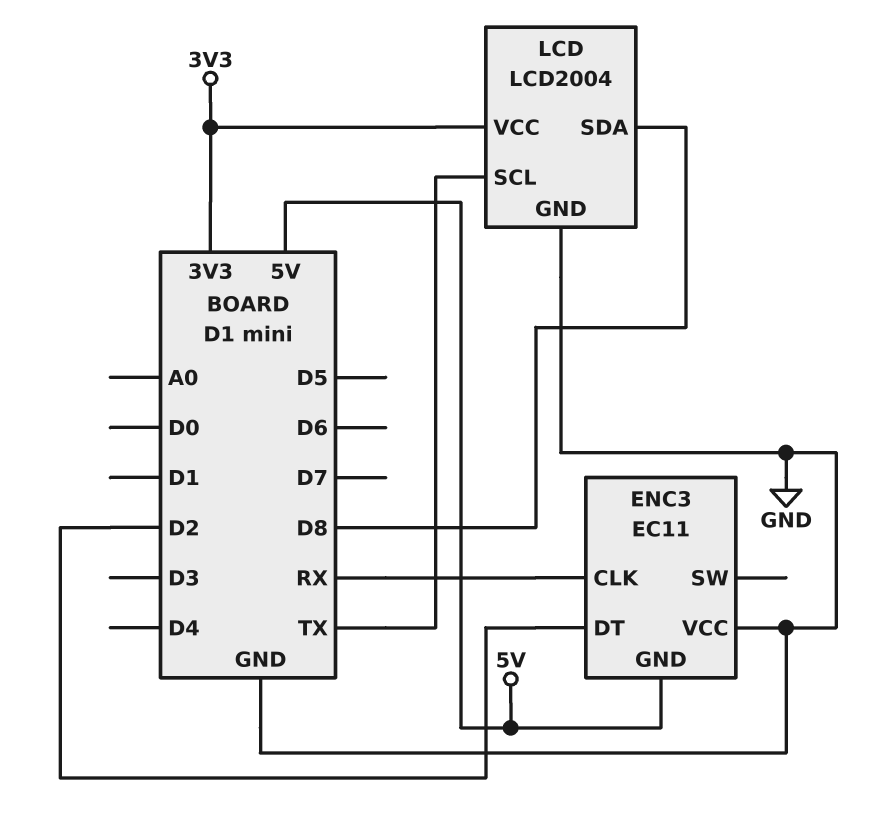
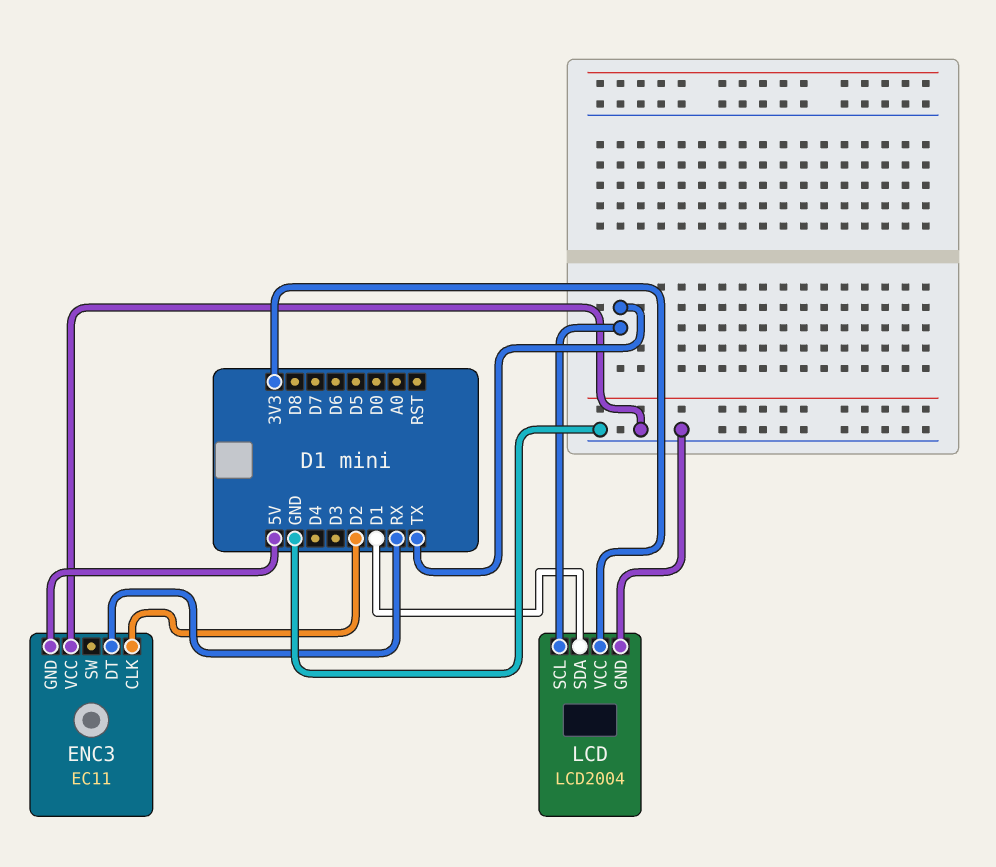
ENC3 pin CLK: RX -> D2
ENC3 pin DT: D2 -> RX
LCD pin SDA: D8 -> D1

